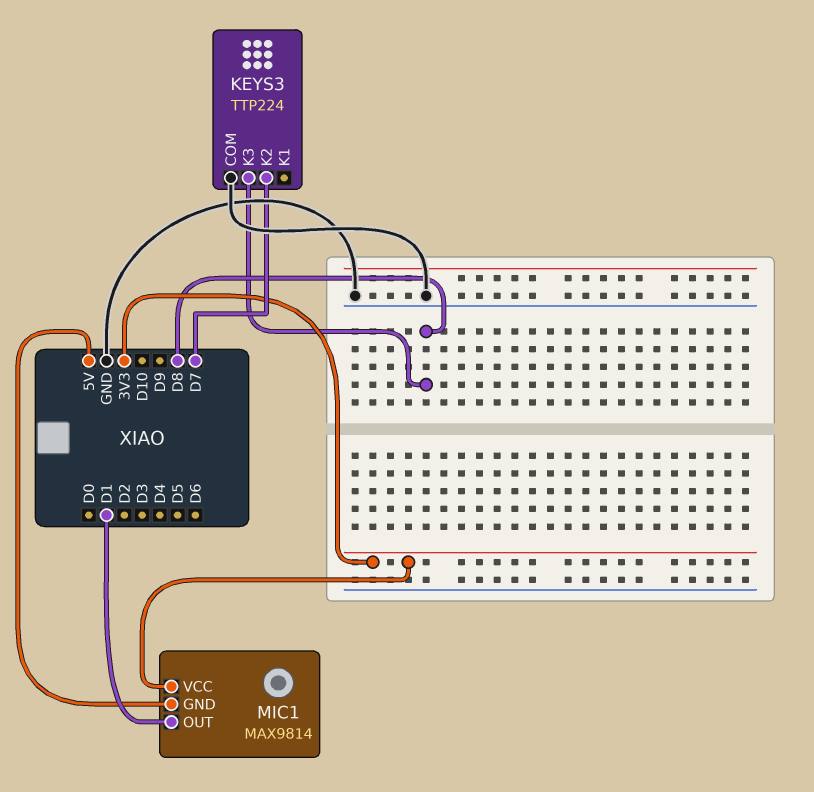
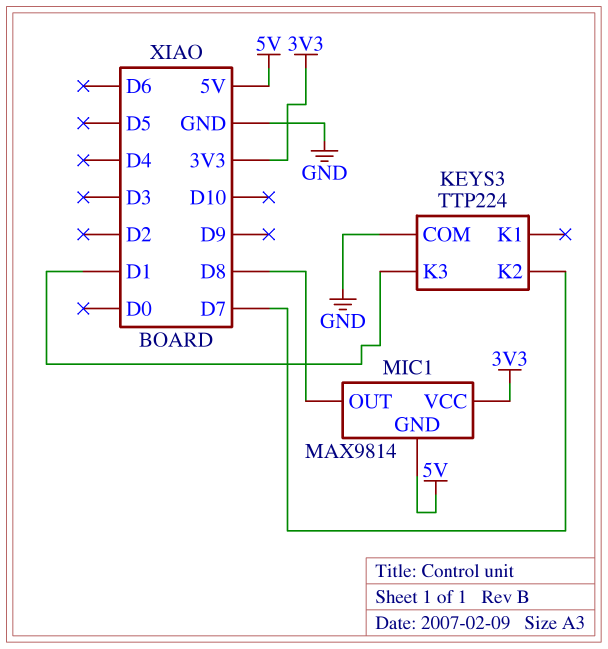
KEYS3 pin K3: D8 -> D1
MIC1 pin OUT: D1 -> D8

